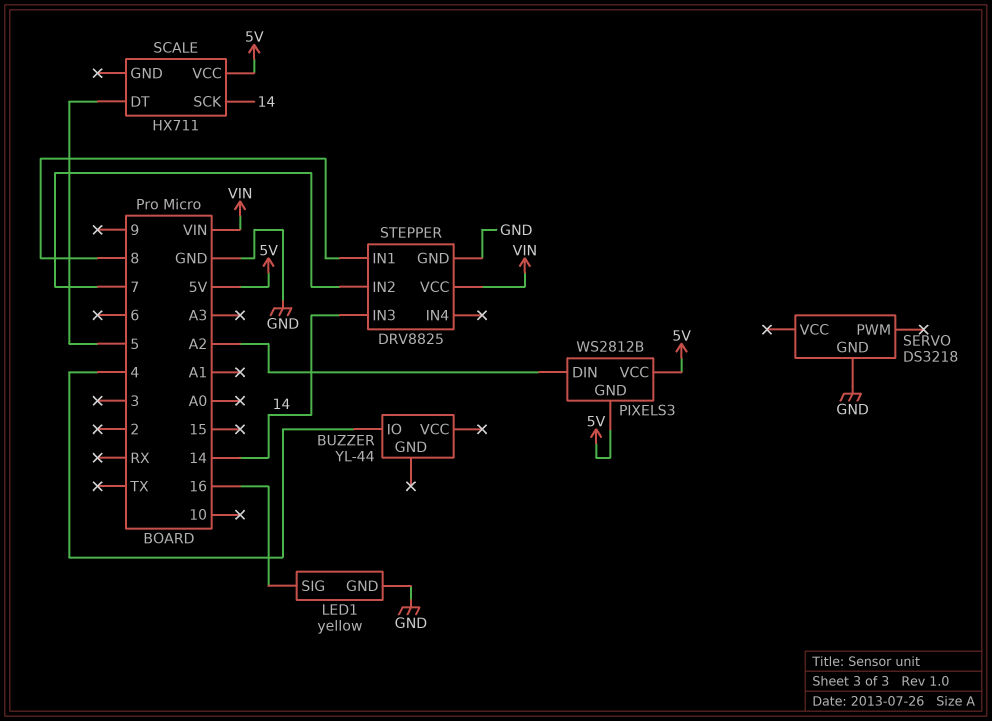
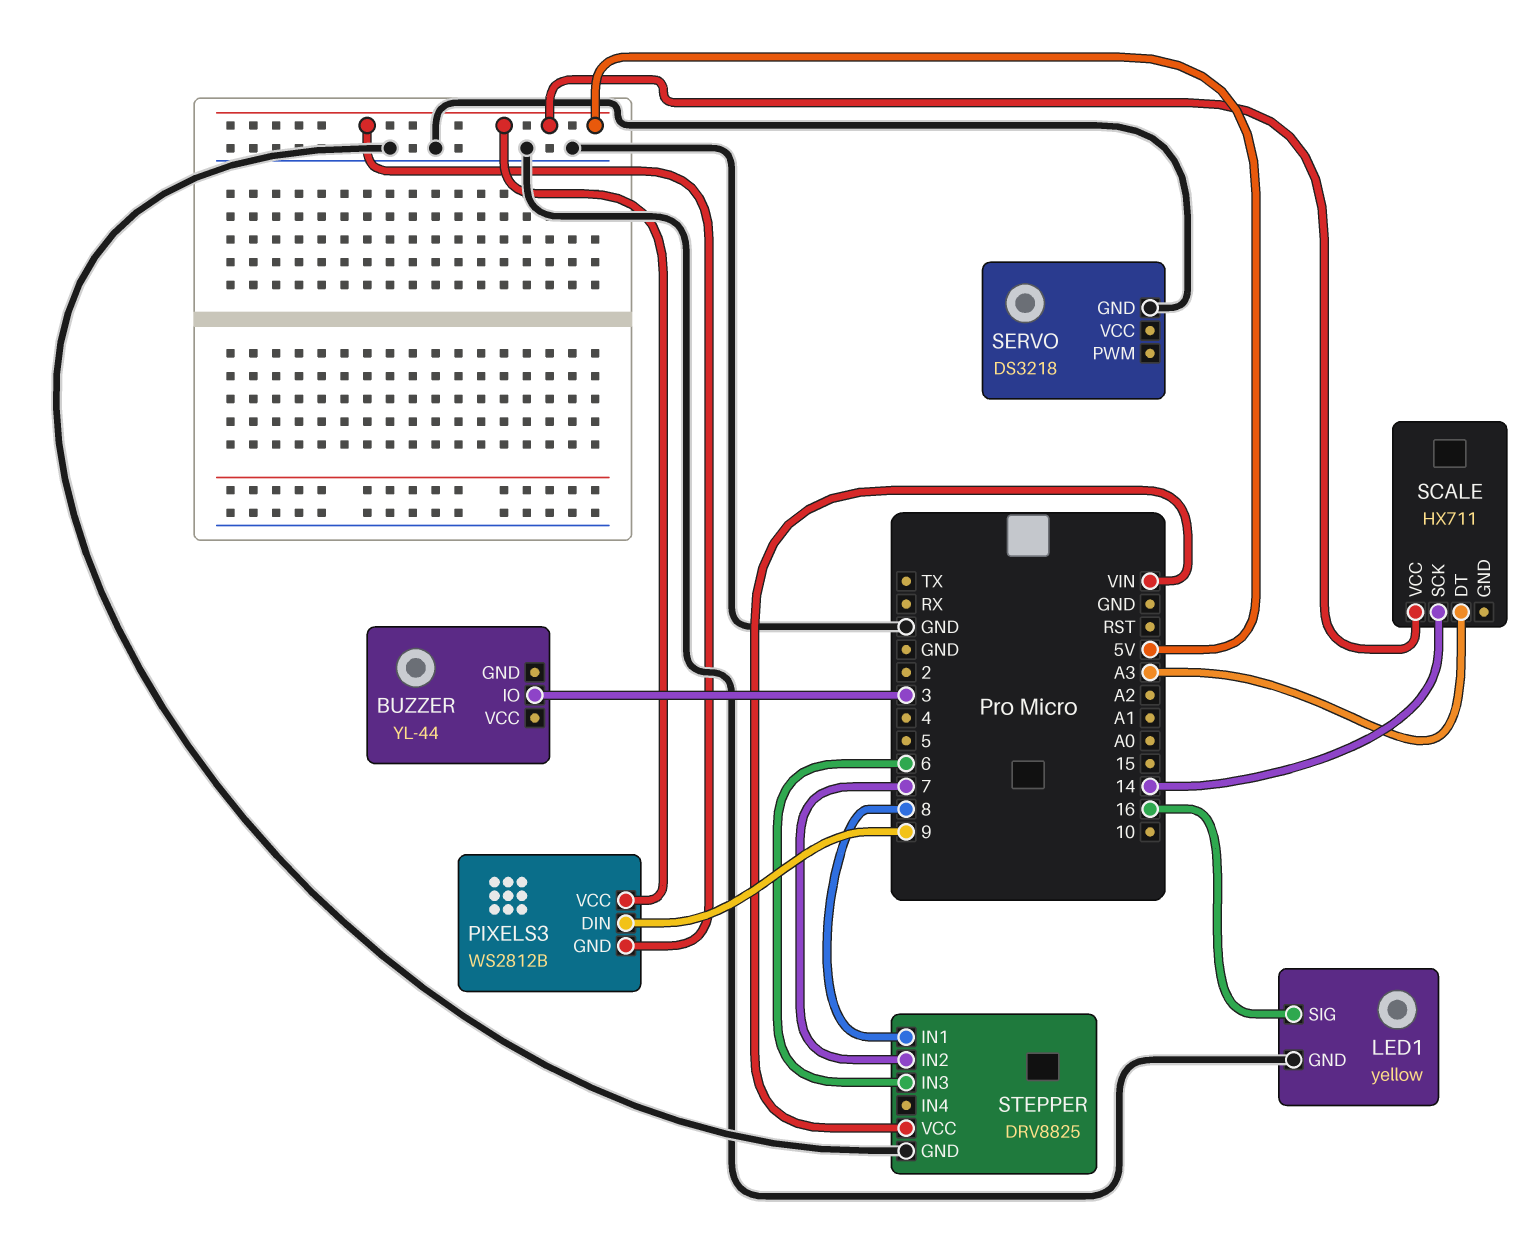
BUZZER pin IO: 4 -> 3
PIXELS3 pin DIN: A2 -> 9
SCALE pin DT: 5 -> A3
STEPPER pin IN3: 14 -> 6

